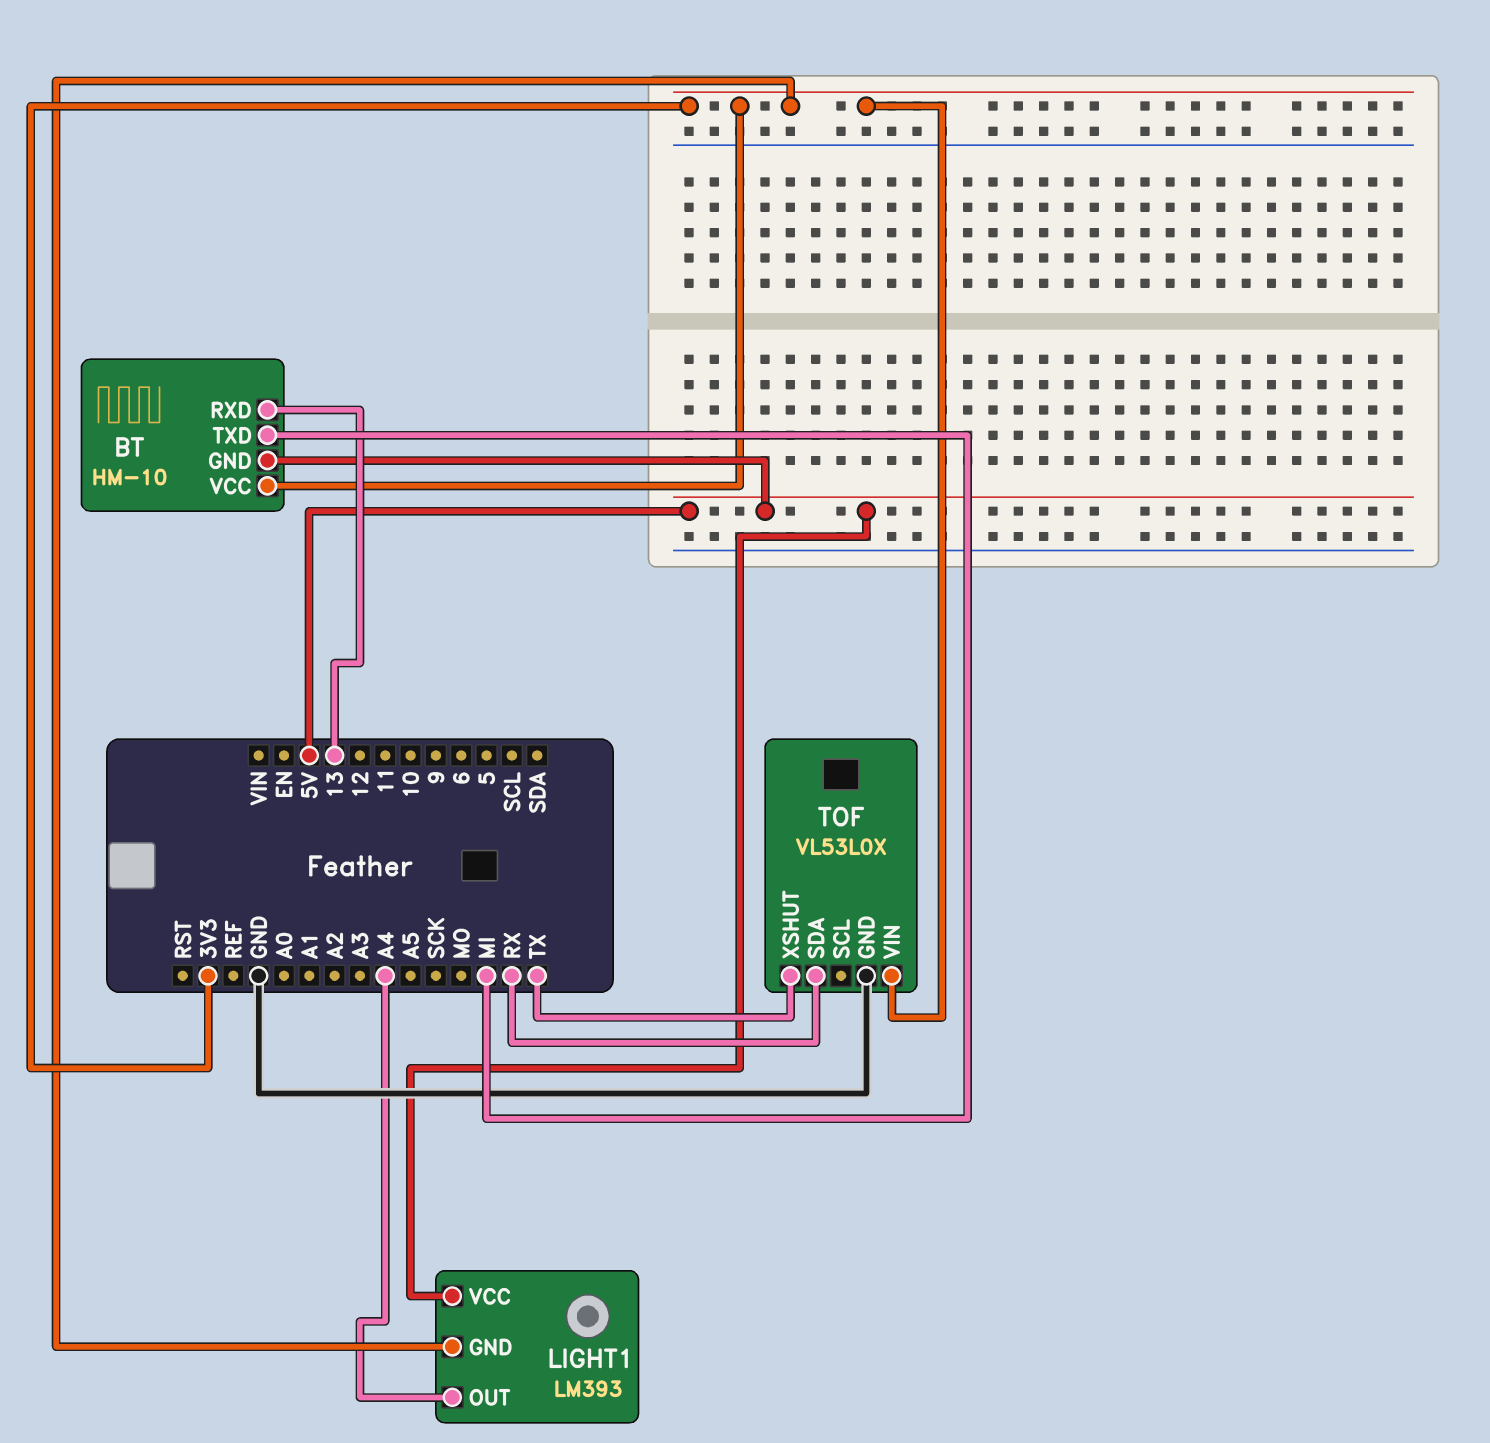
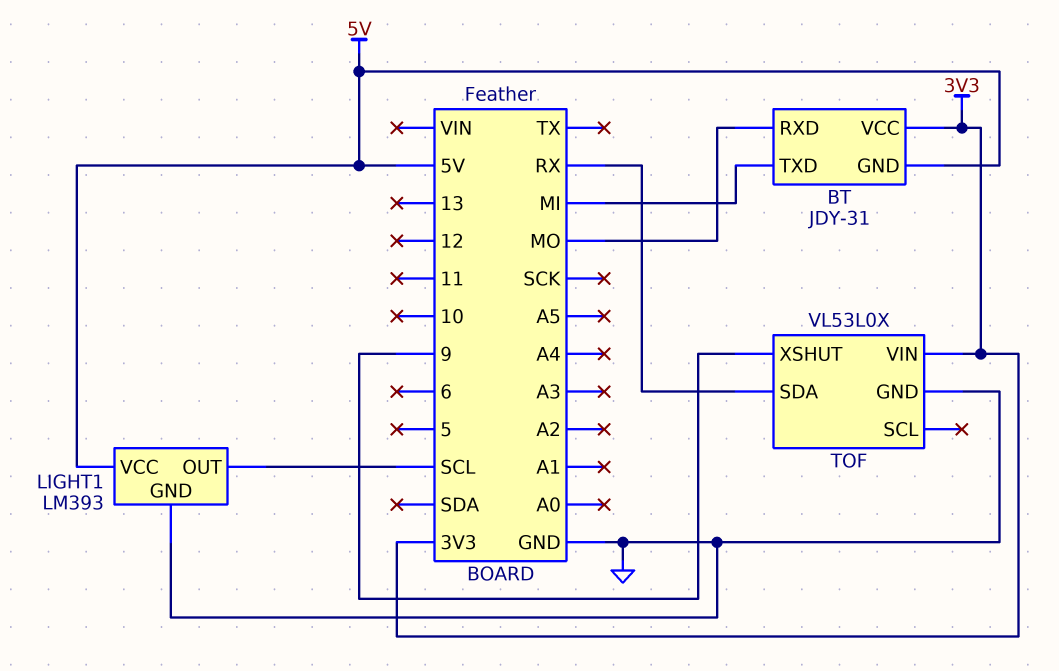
BT: HM-10 -> JDY-31
BT pin RXD: 13 -> MO
LIGHT1 pin GND: 3V3 -> GND
LIGHT1 pin OUT: A4 -> SCL
TOF pin XSHUT: TX -> 9

